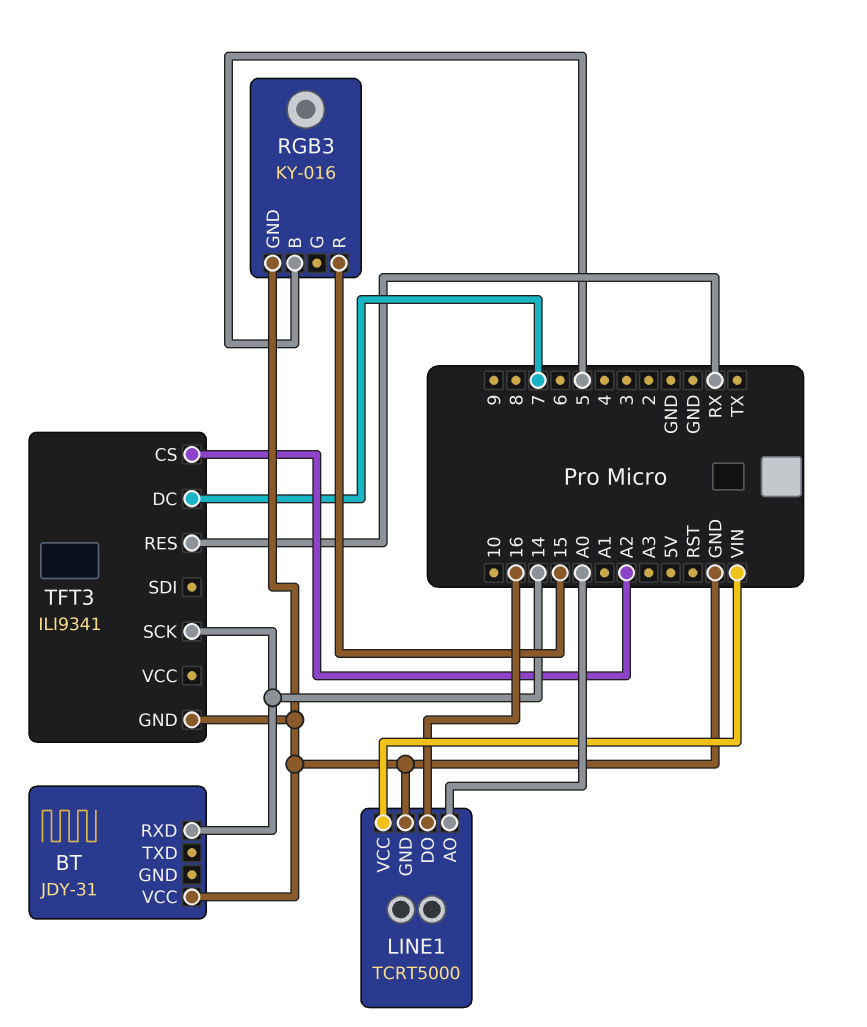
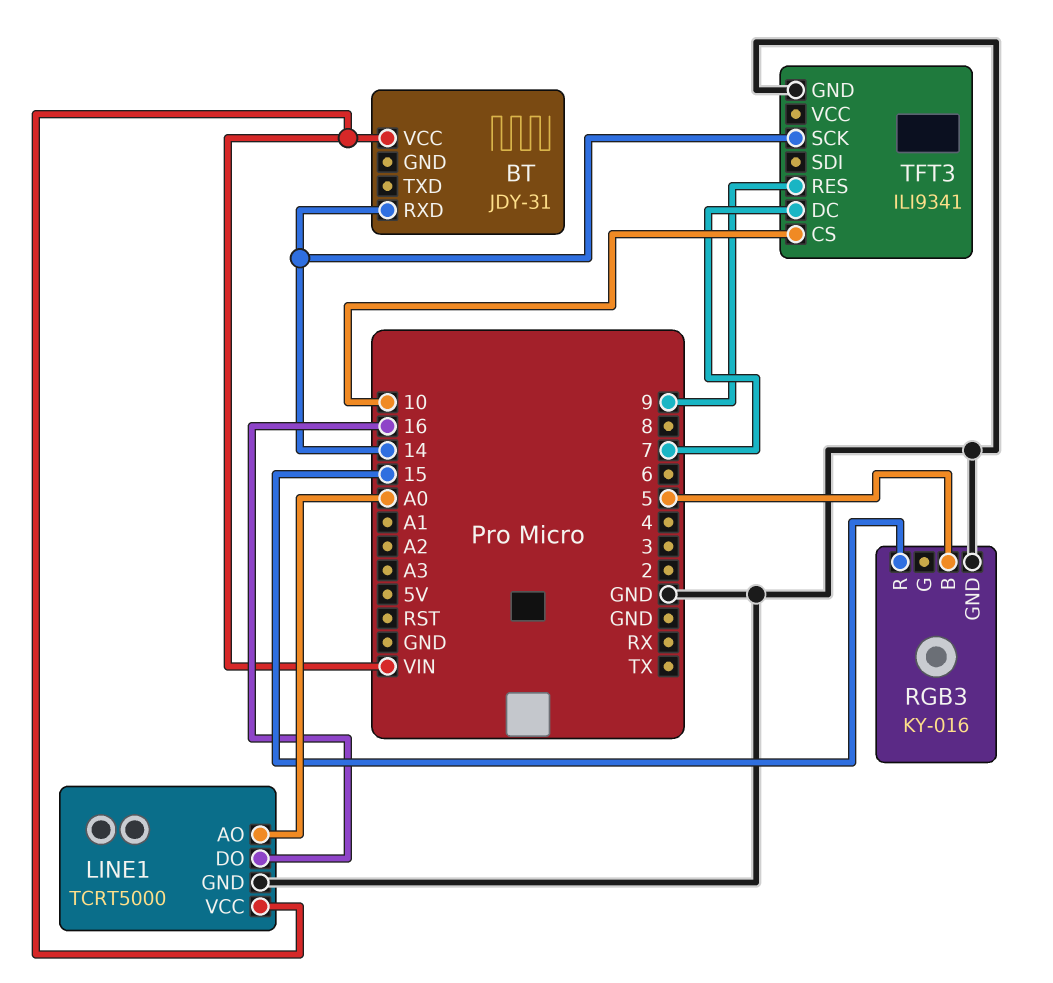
BT pin VCC: GND -> VIN
TFT3 pin CS: A2 -> 10
TFT3 pin RES: RX -> 9

